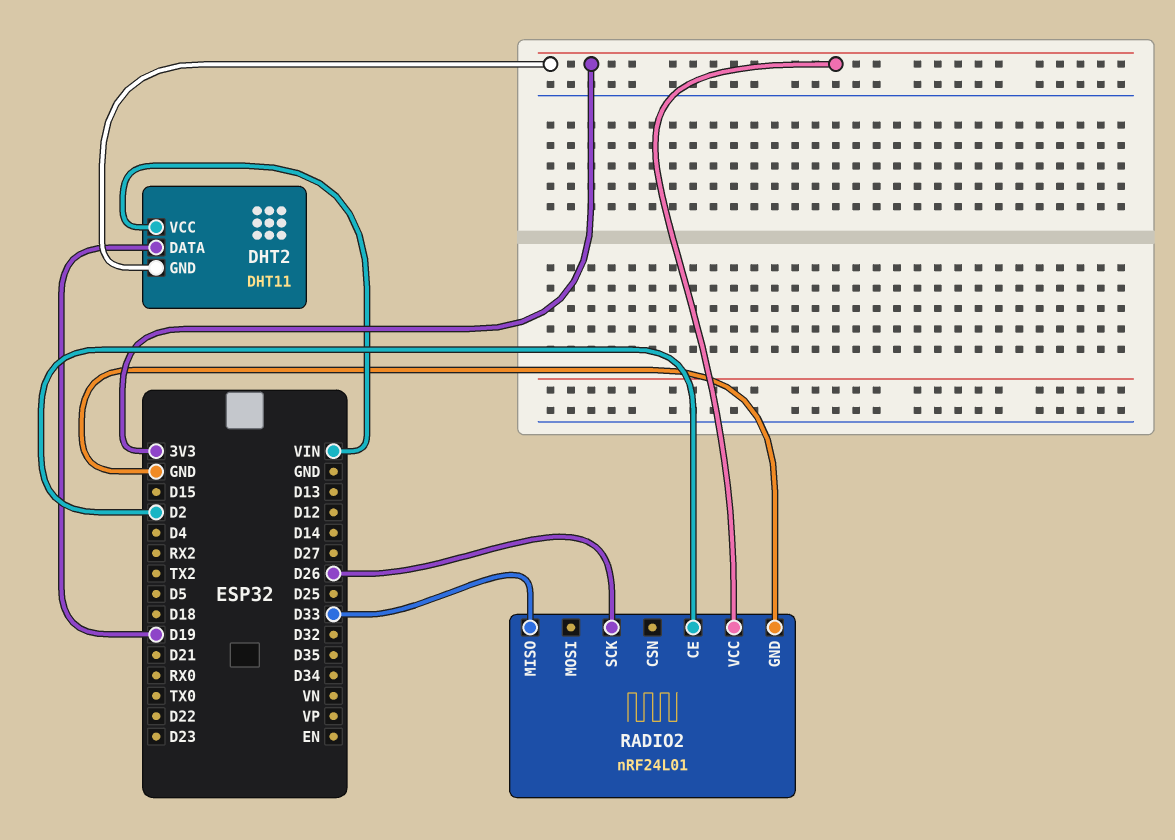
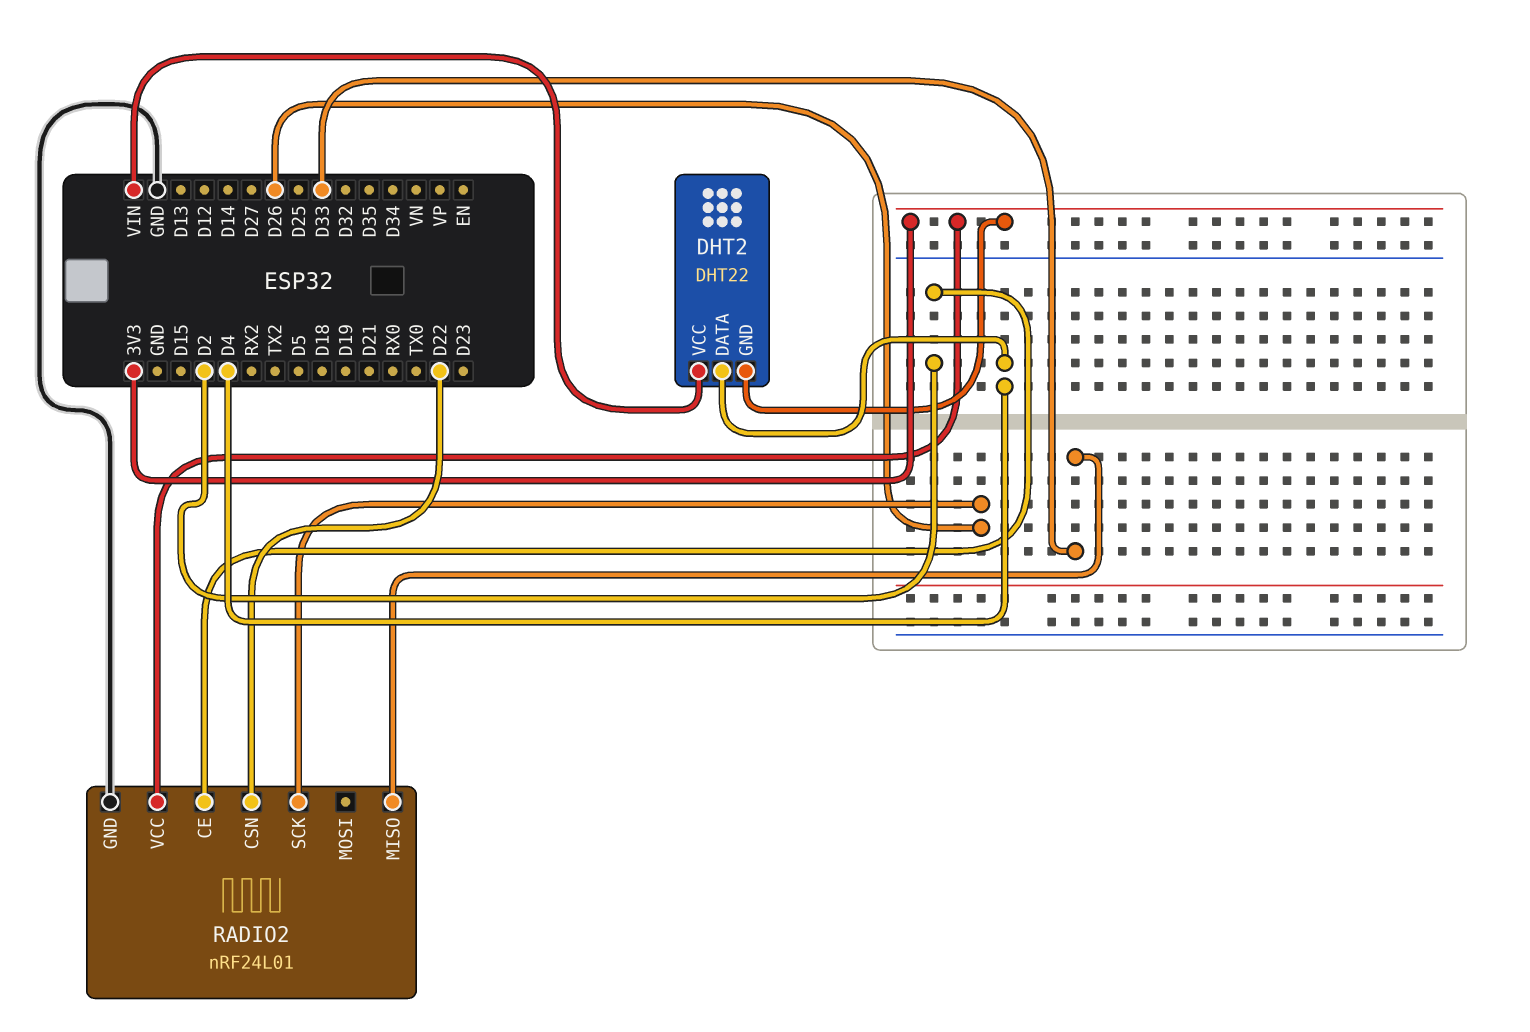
DHT2: DHT11 -> DHT22
DHT2 pin DATA: D19 -> D4
RADIO2 pin CSN: none -> D22

